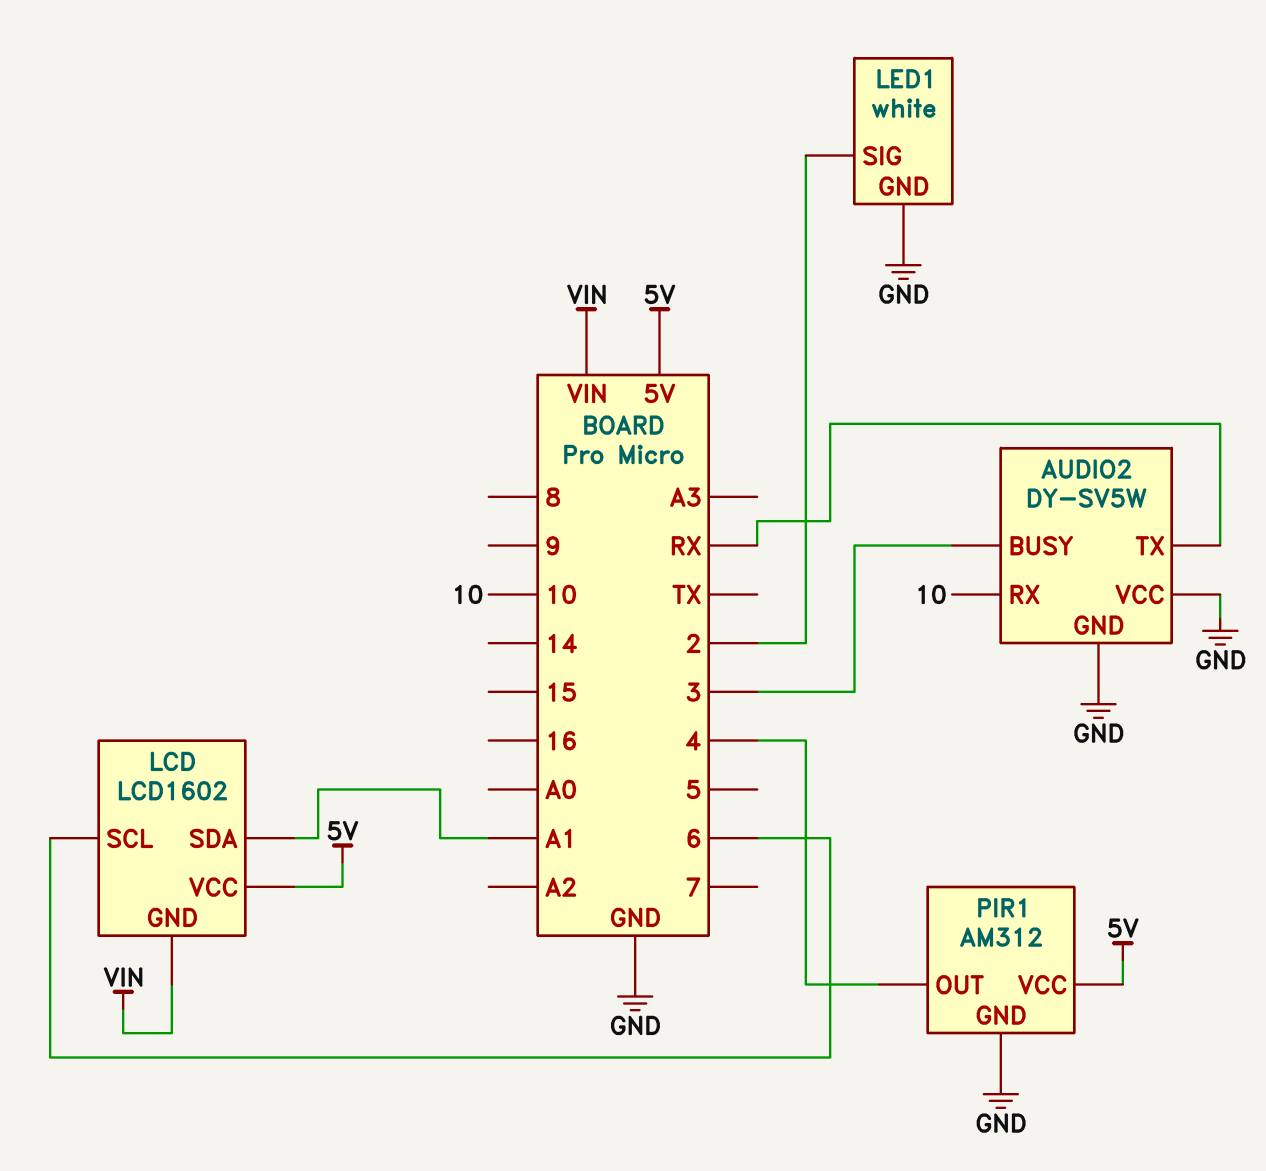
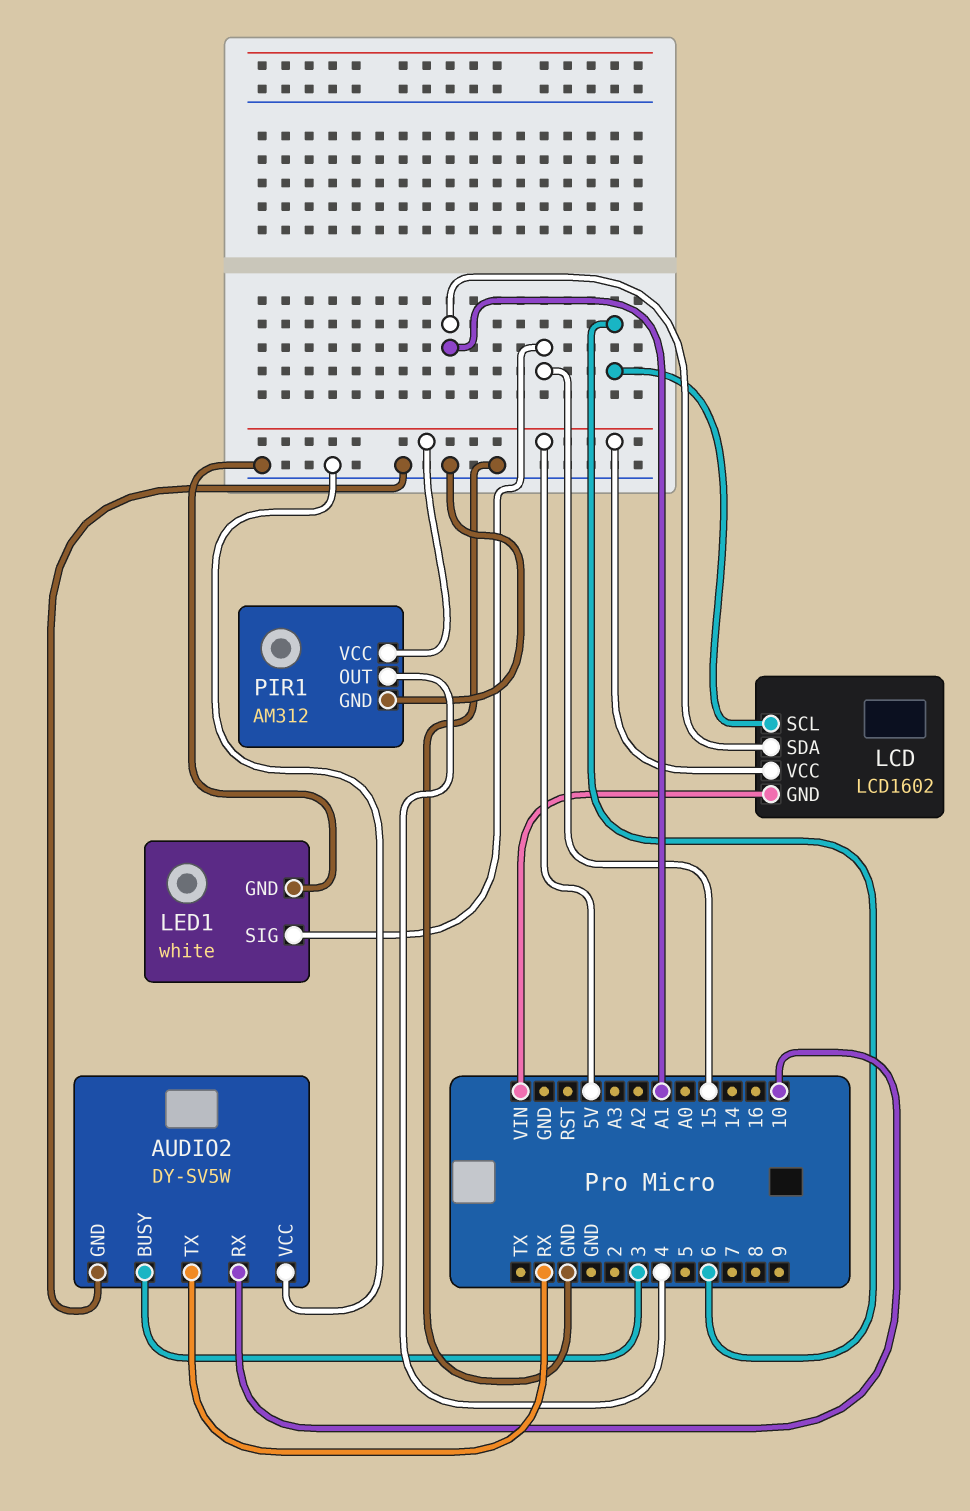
LED1 pin SIG: 2 -> 15

